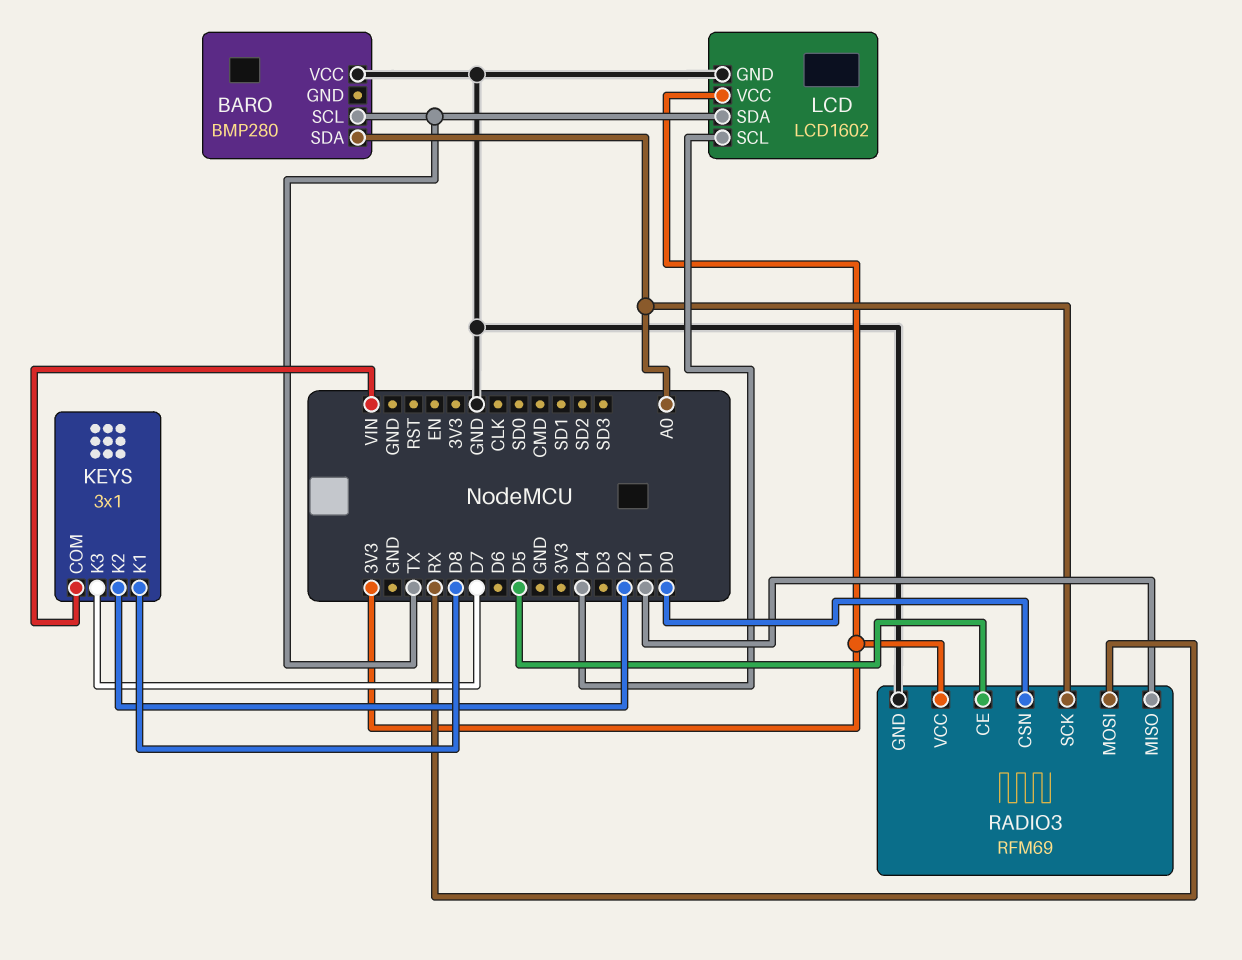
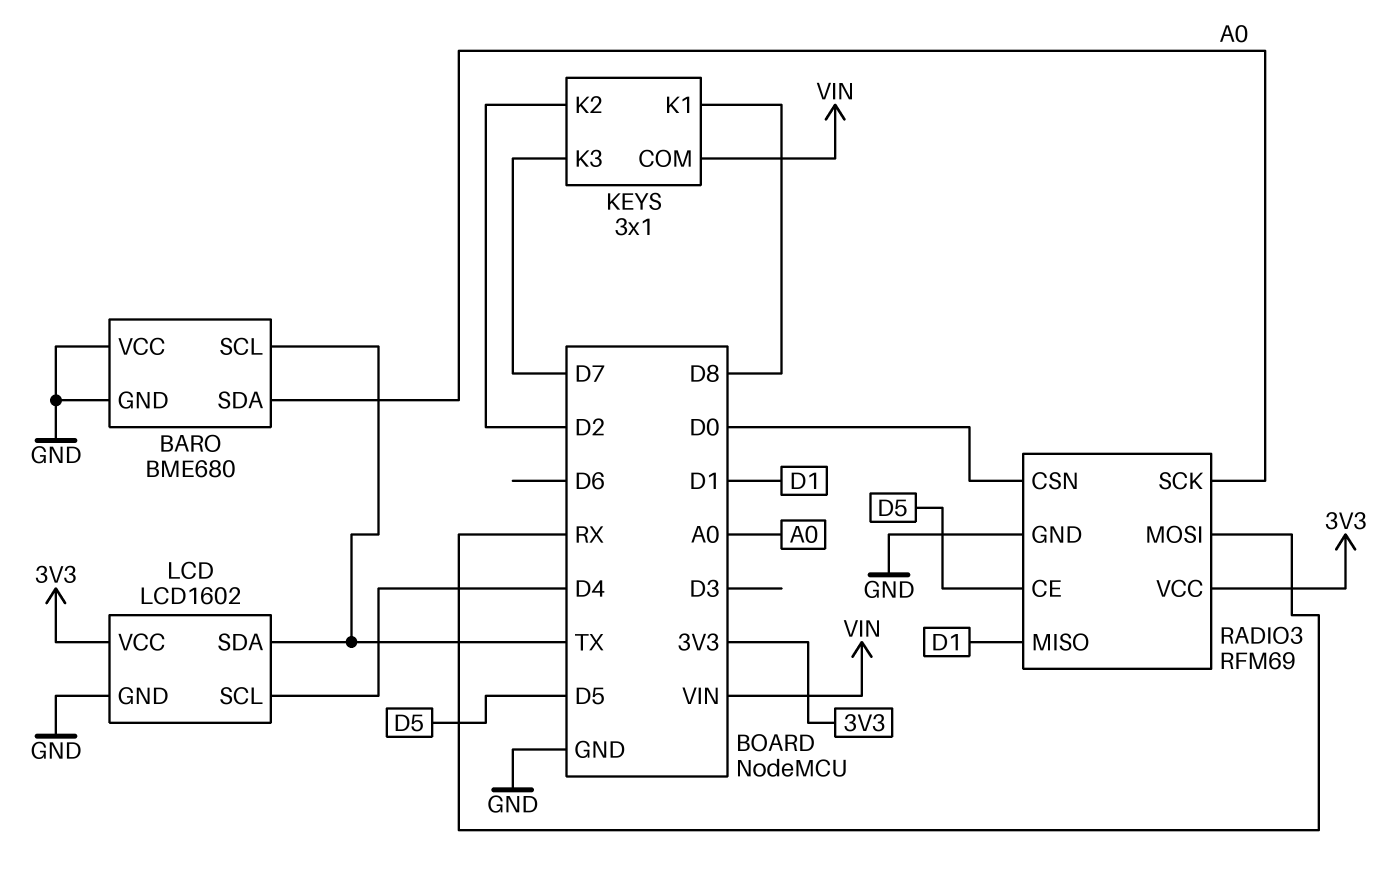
BARO: BMP280 -> BME680
BARO pin GND: none -> GND

